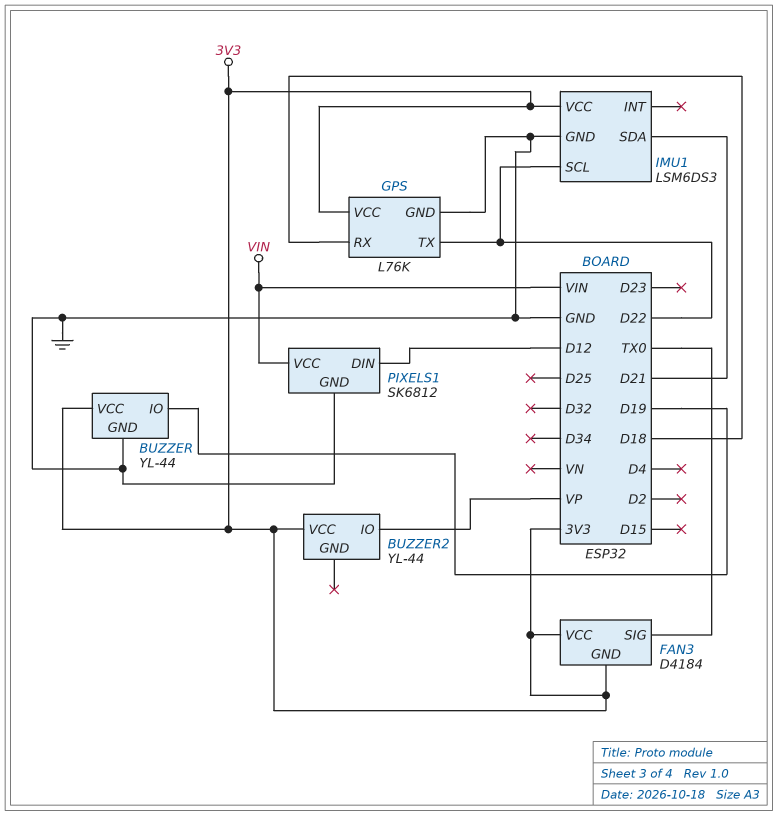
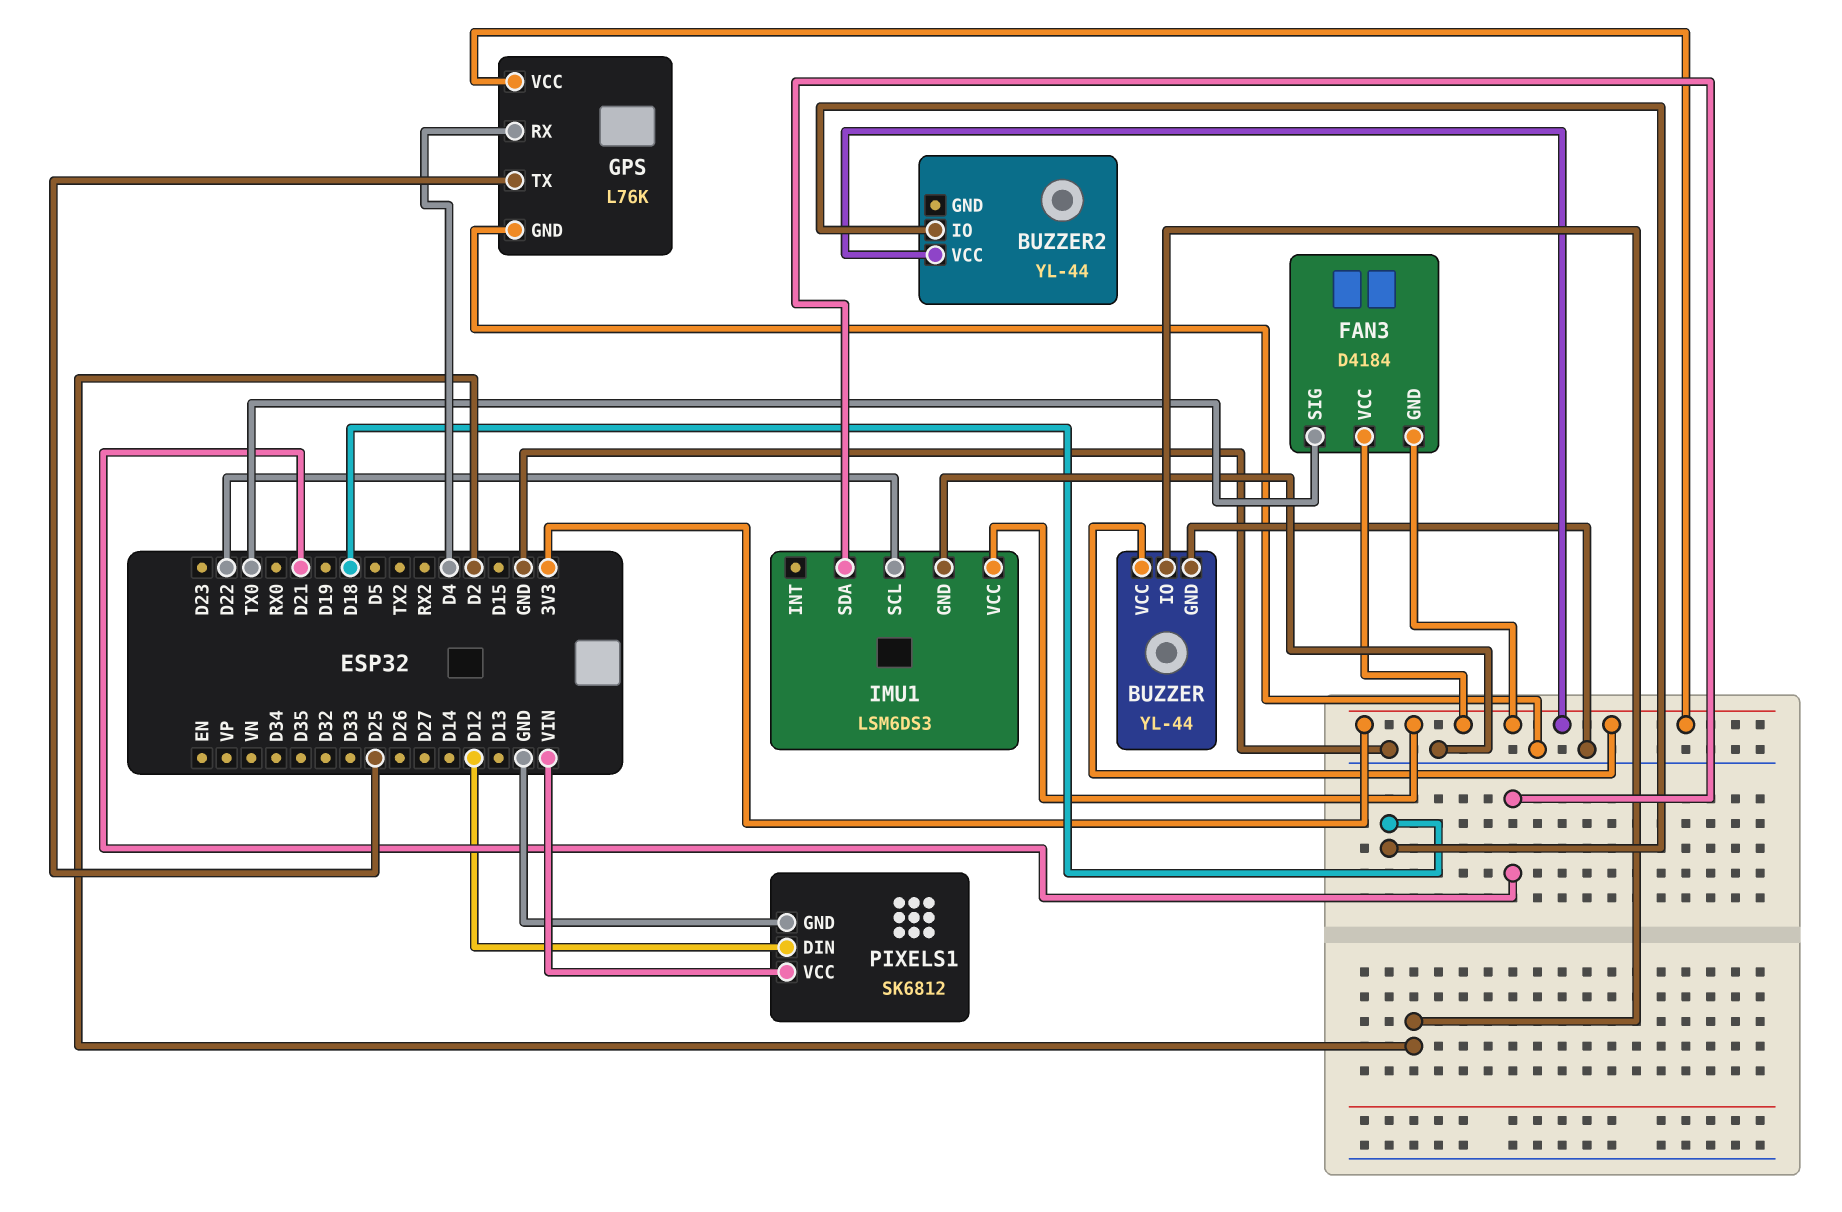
BUZZER pin IO: D19 -> D2
BUZZER2 pin IO: VP -> D18
GPS pin RX: D18 -> D4
GPS pin TX: D22 -> D25

